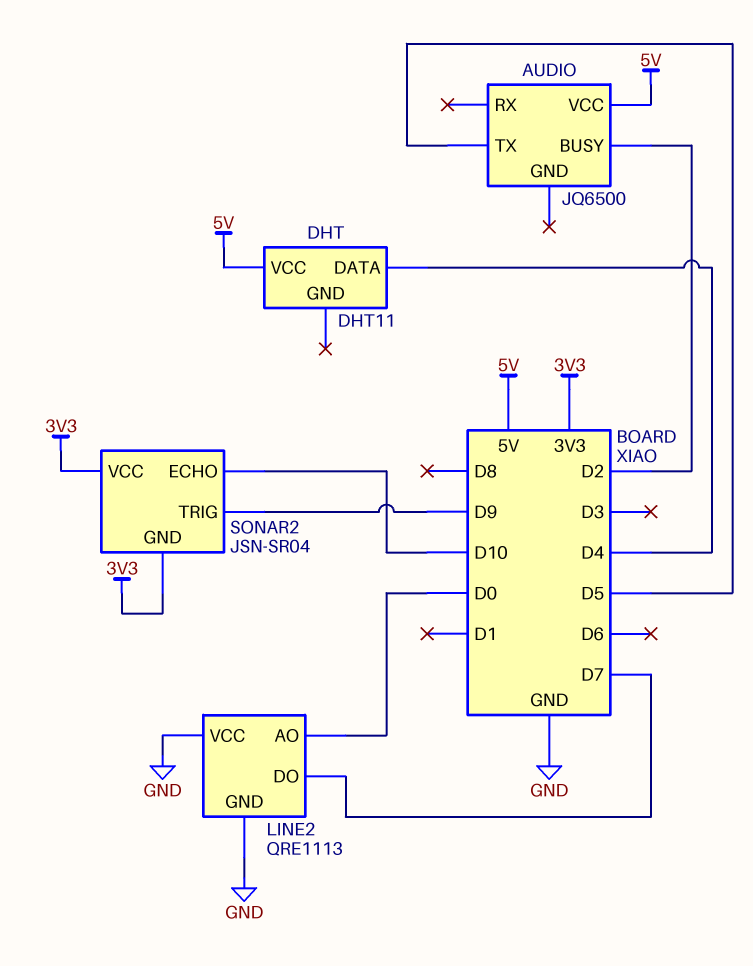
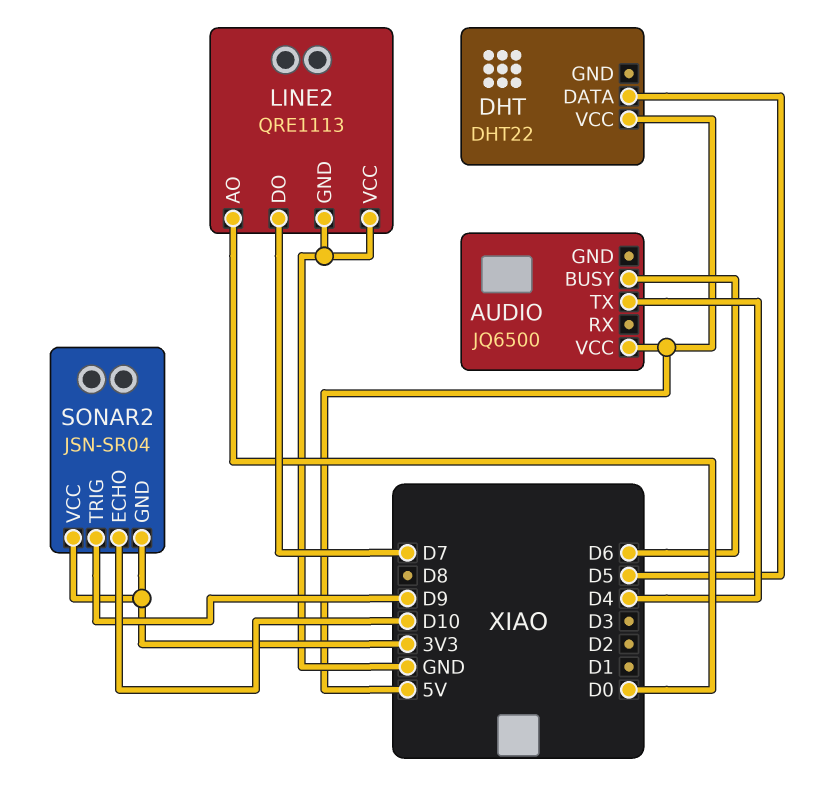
AUDIO pin BUSY: D2 -> D6
AUDIO pin TX: D5 -> D4
DHT: DHT11 -> DHT22
DHT pin DATA: D4 -> D5

